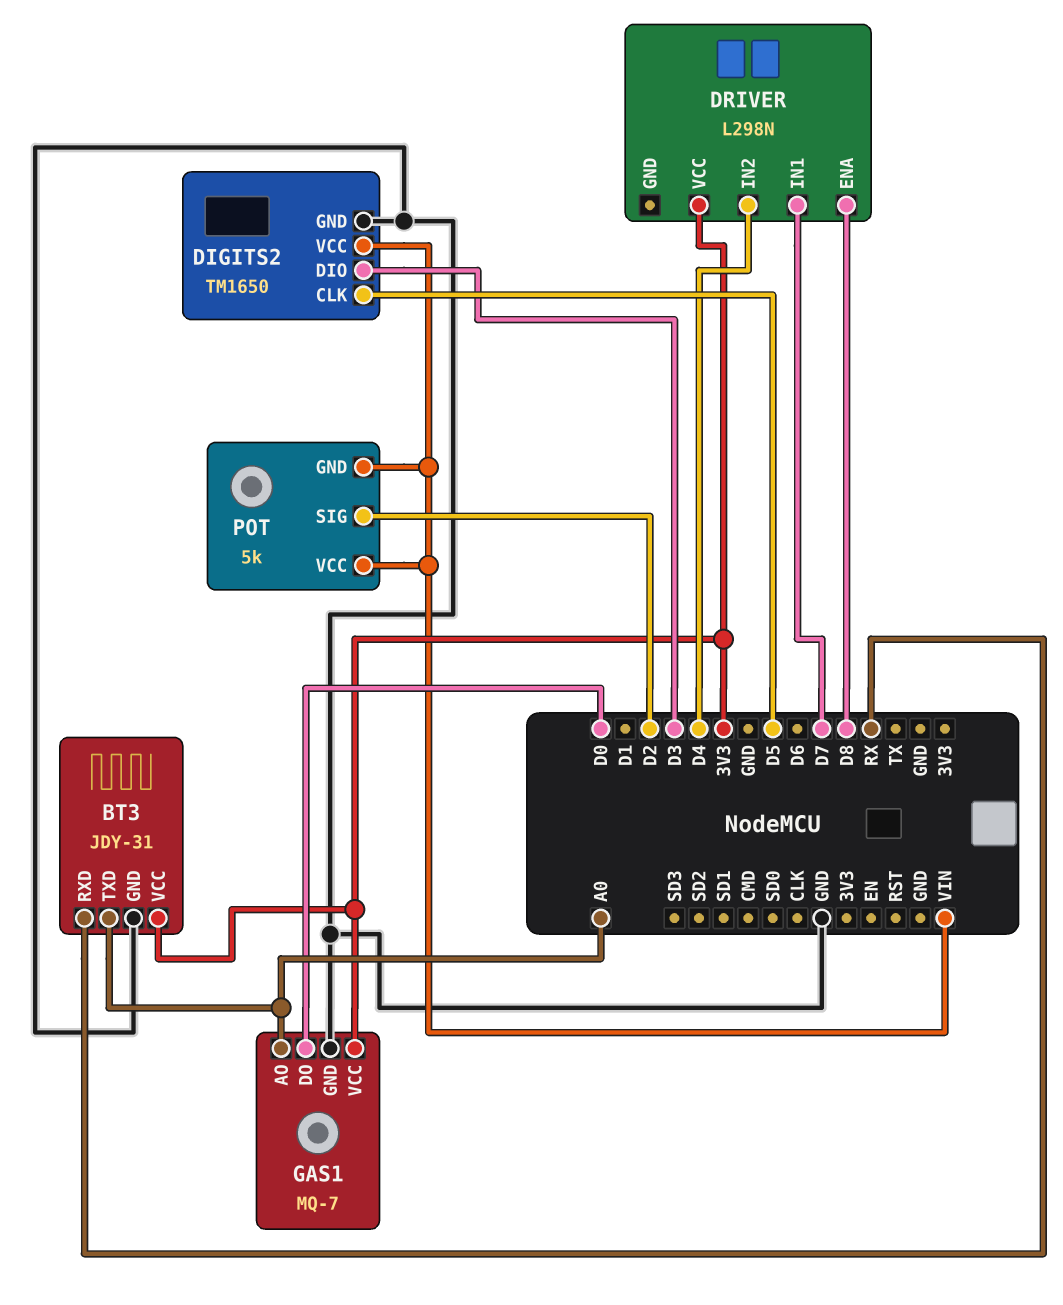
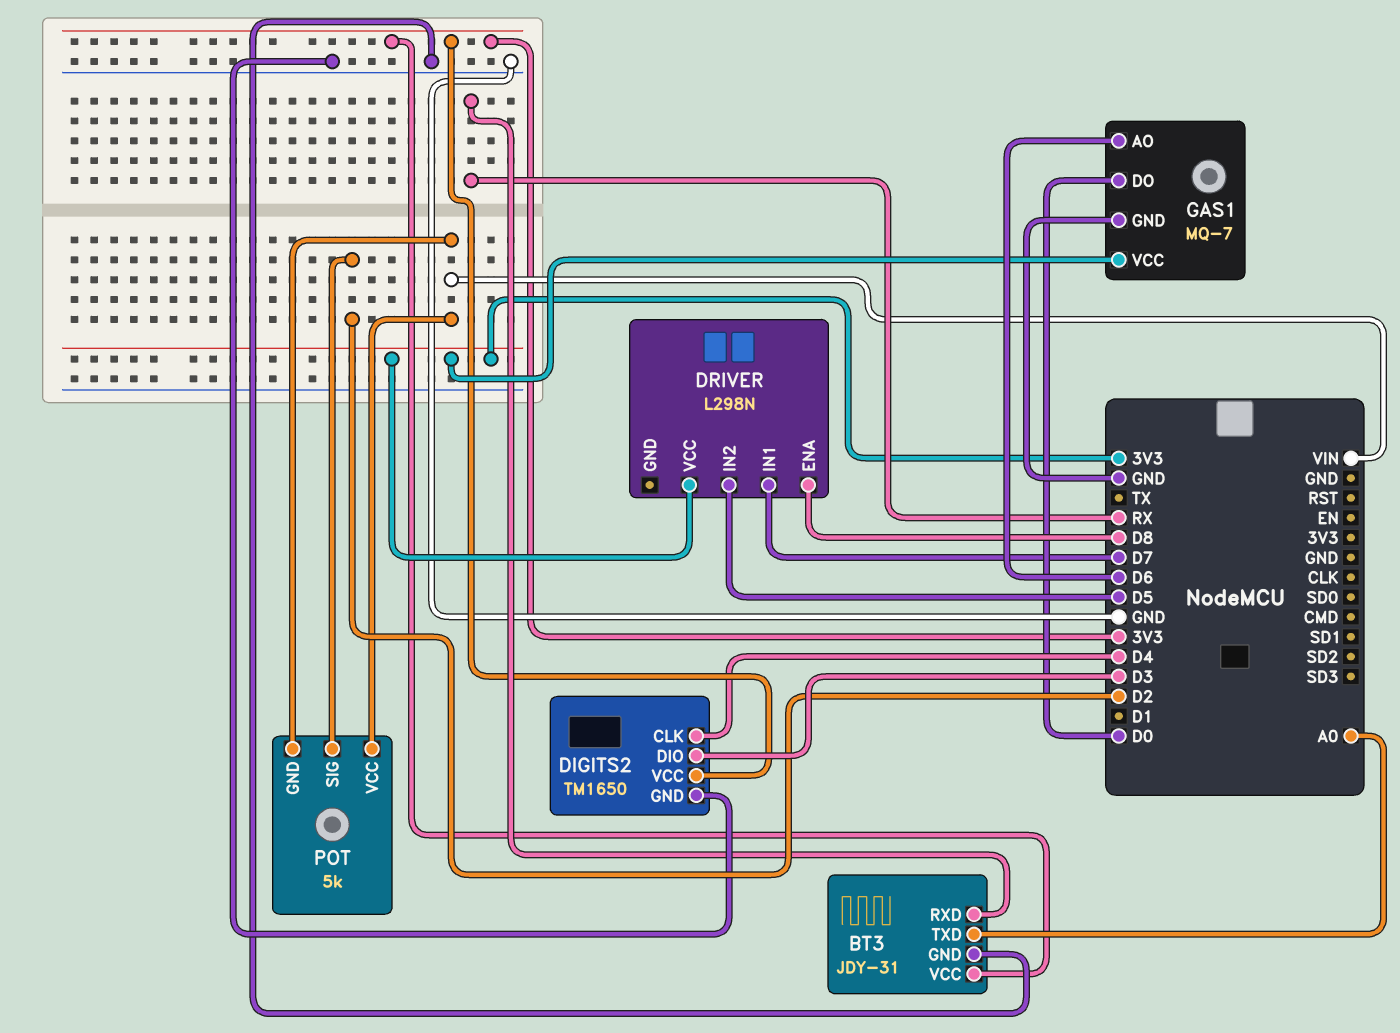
DIGITS2 pin CLK: D5 -> D4
DIGITS2 pin VCC: VIN -> 3V3
DRIVER pin IN2: D4 -> D5
GAS1 pin AO: A0 -> D6

